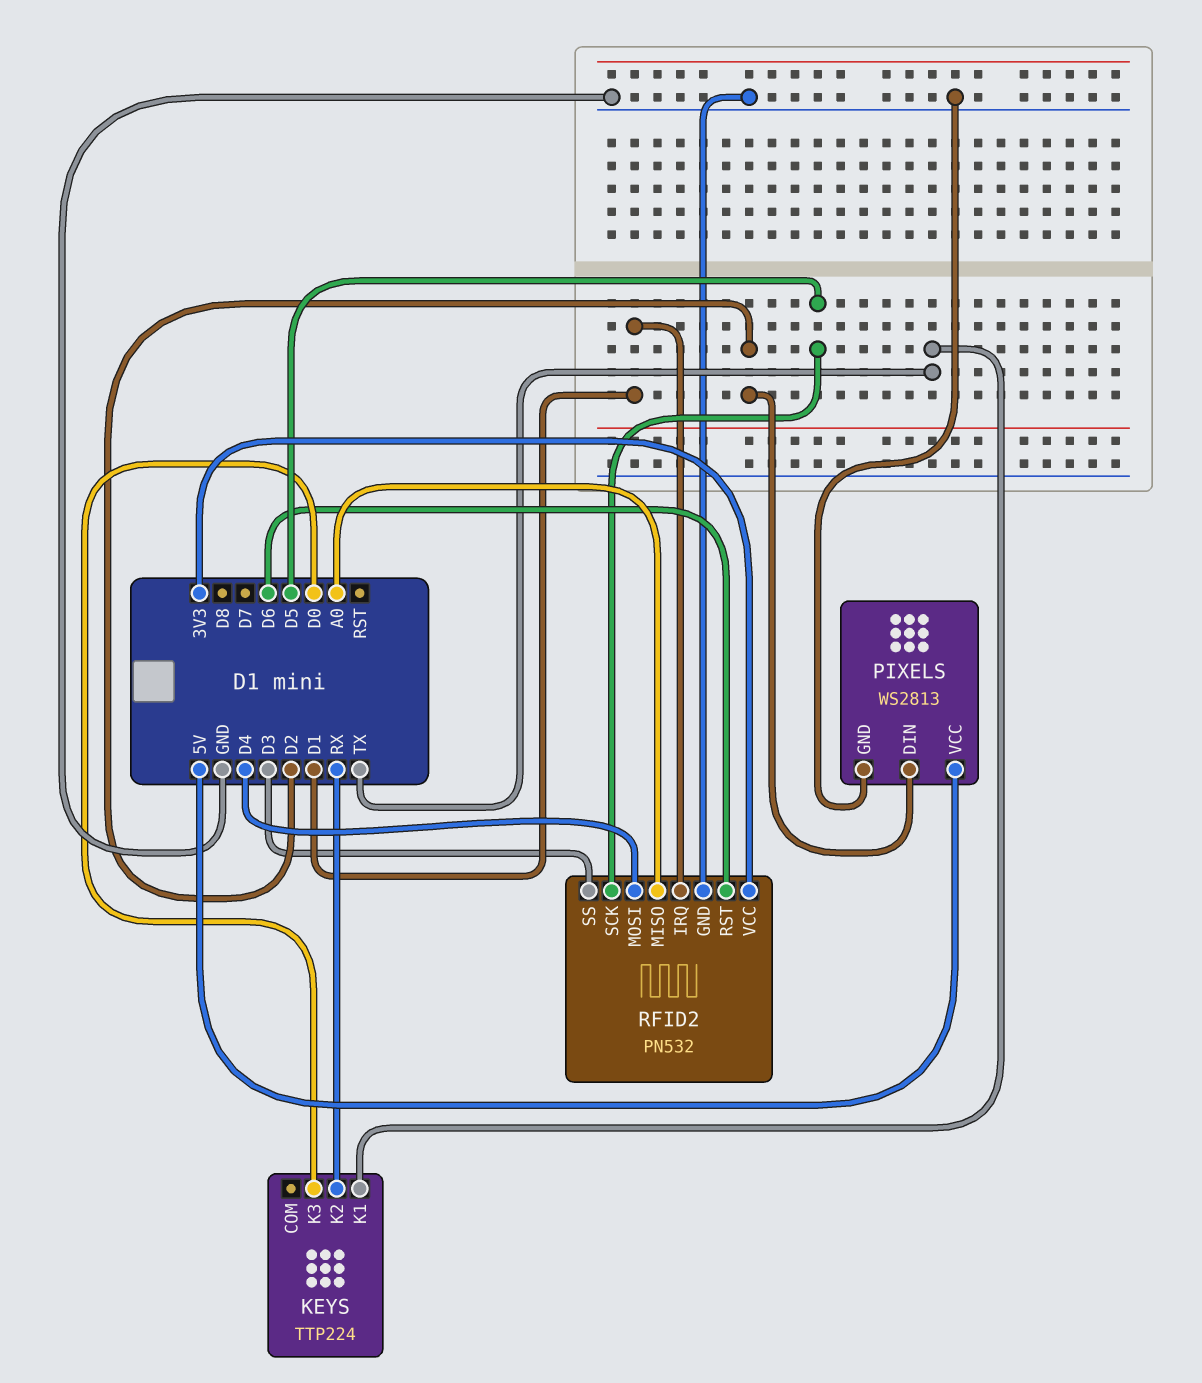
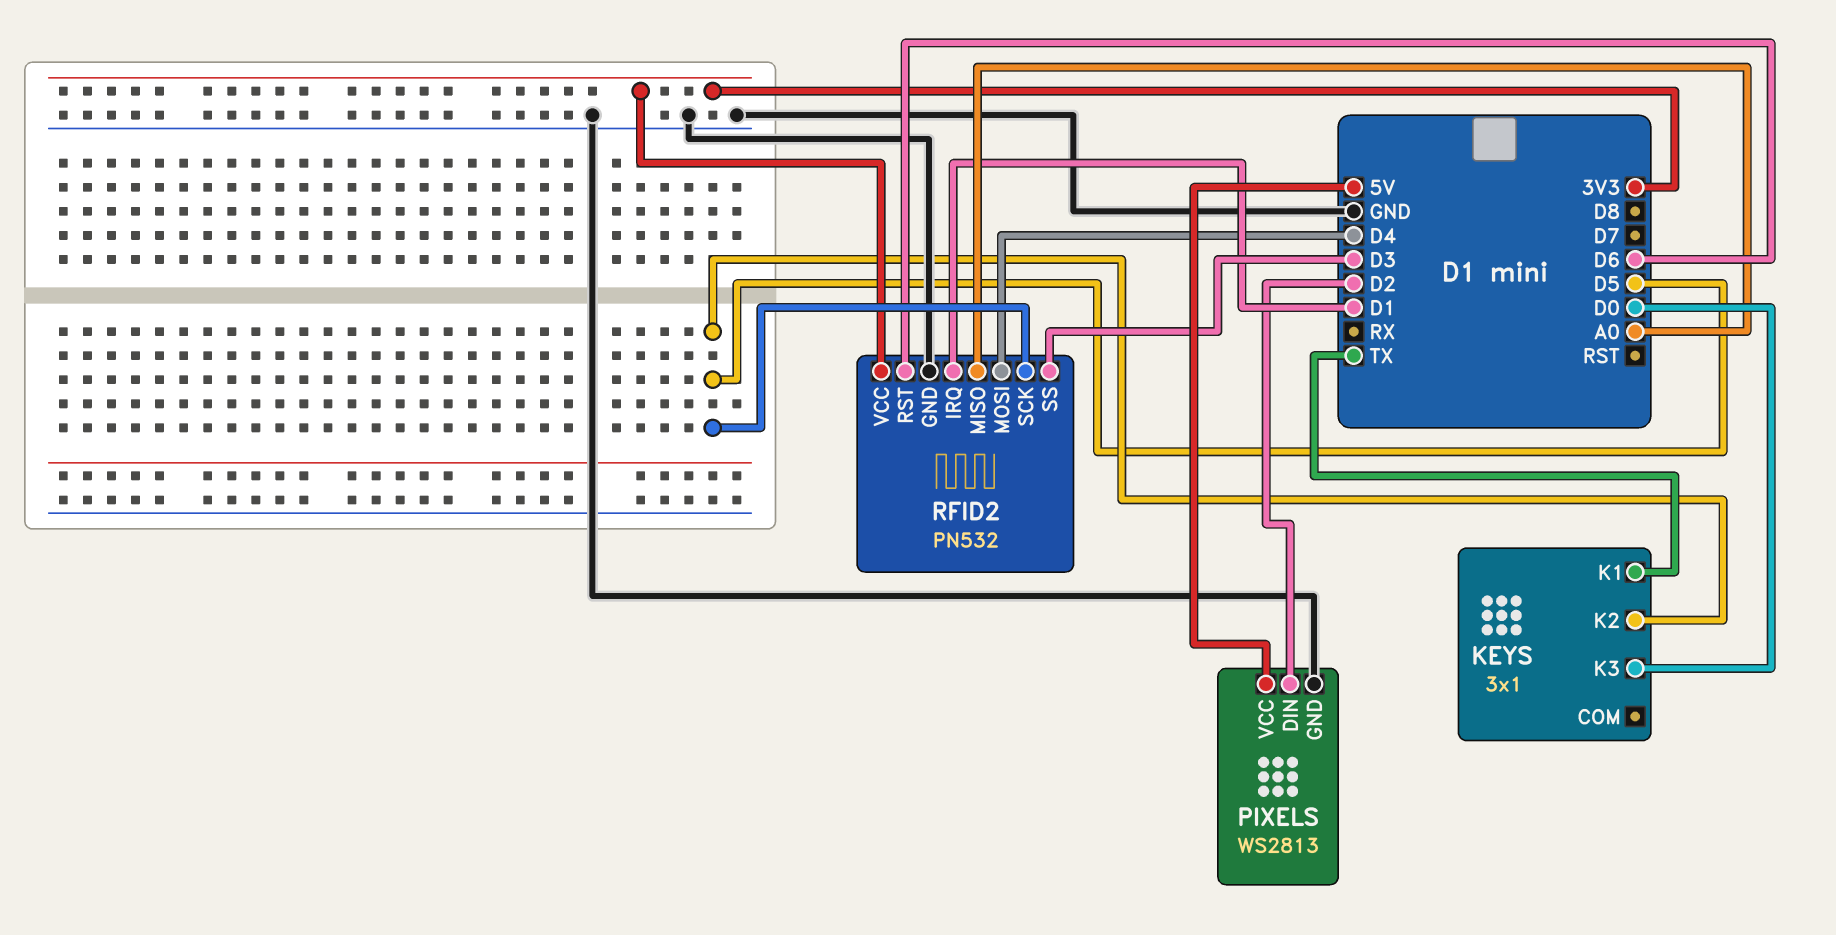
KEYS: TTP224 -> 3x1
KEYS pin K2: RX -> D5

